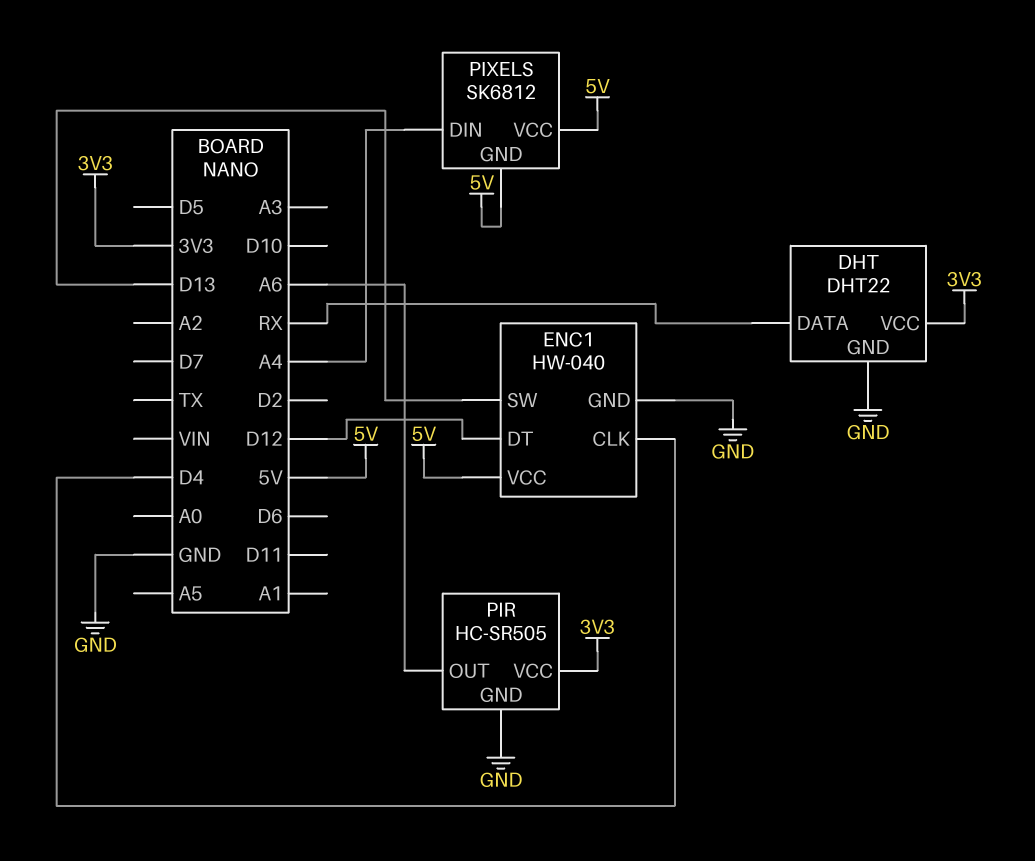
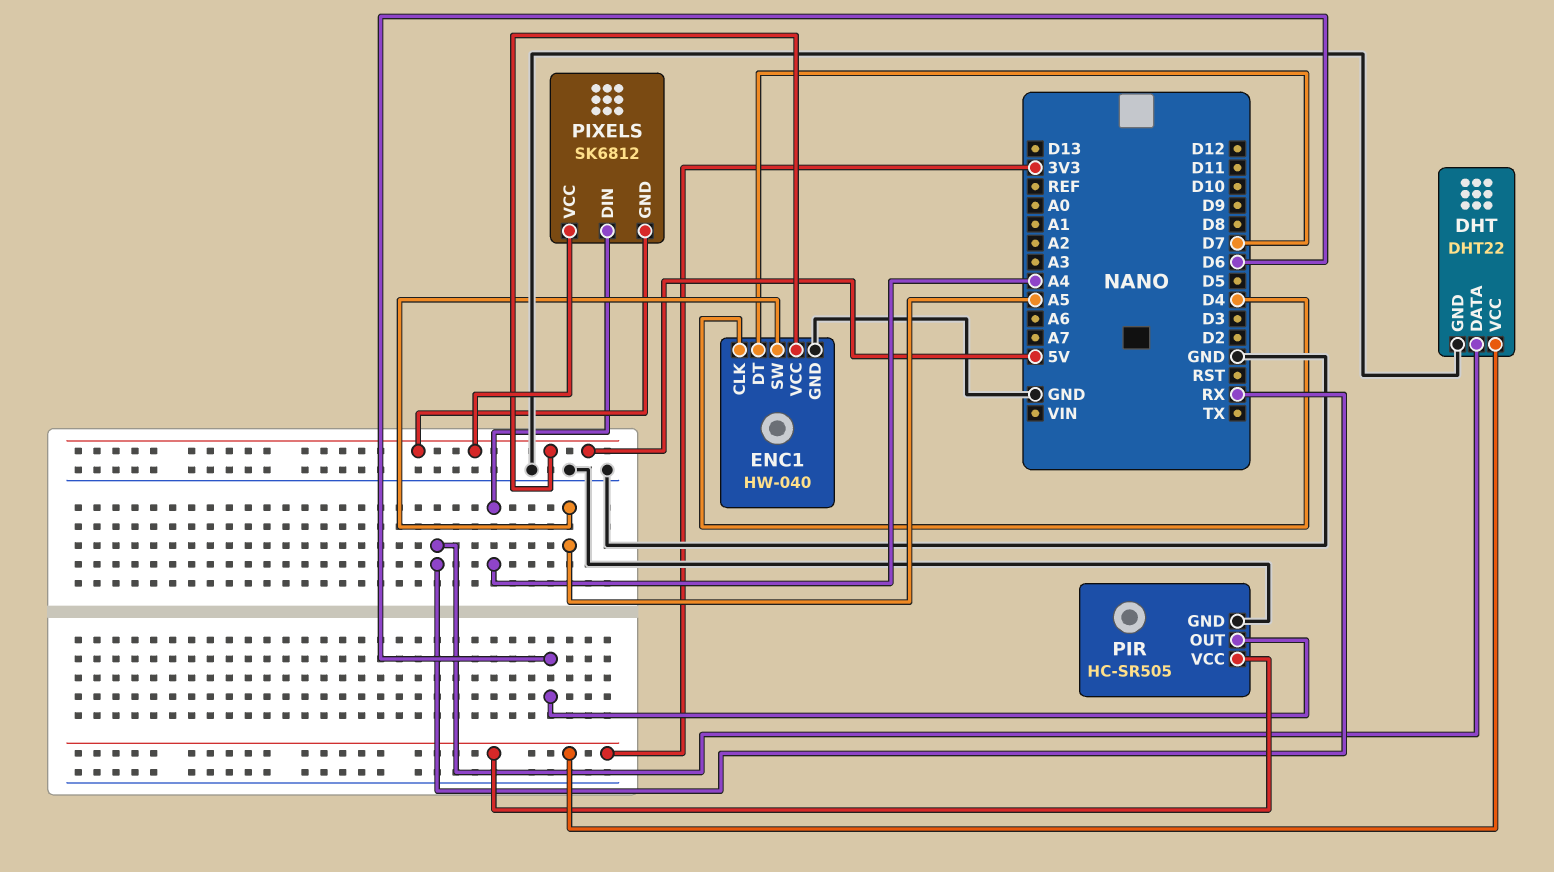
ENC1 pin DT: D12 -> D7
ENC1 pin SW: D13 -> A5
PIR pin OUT: A6 -> D6

